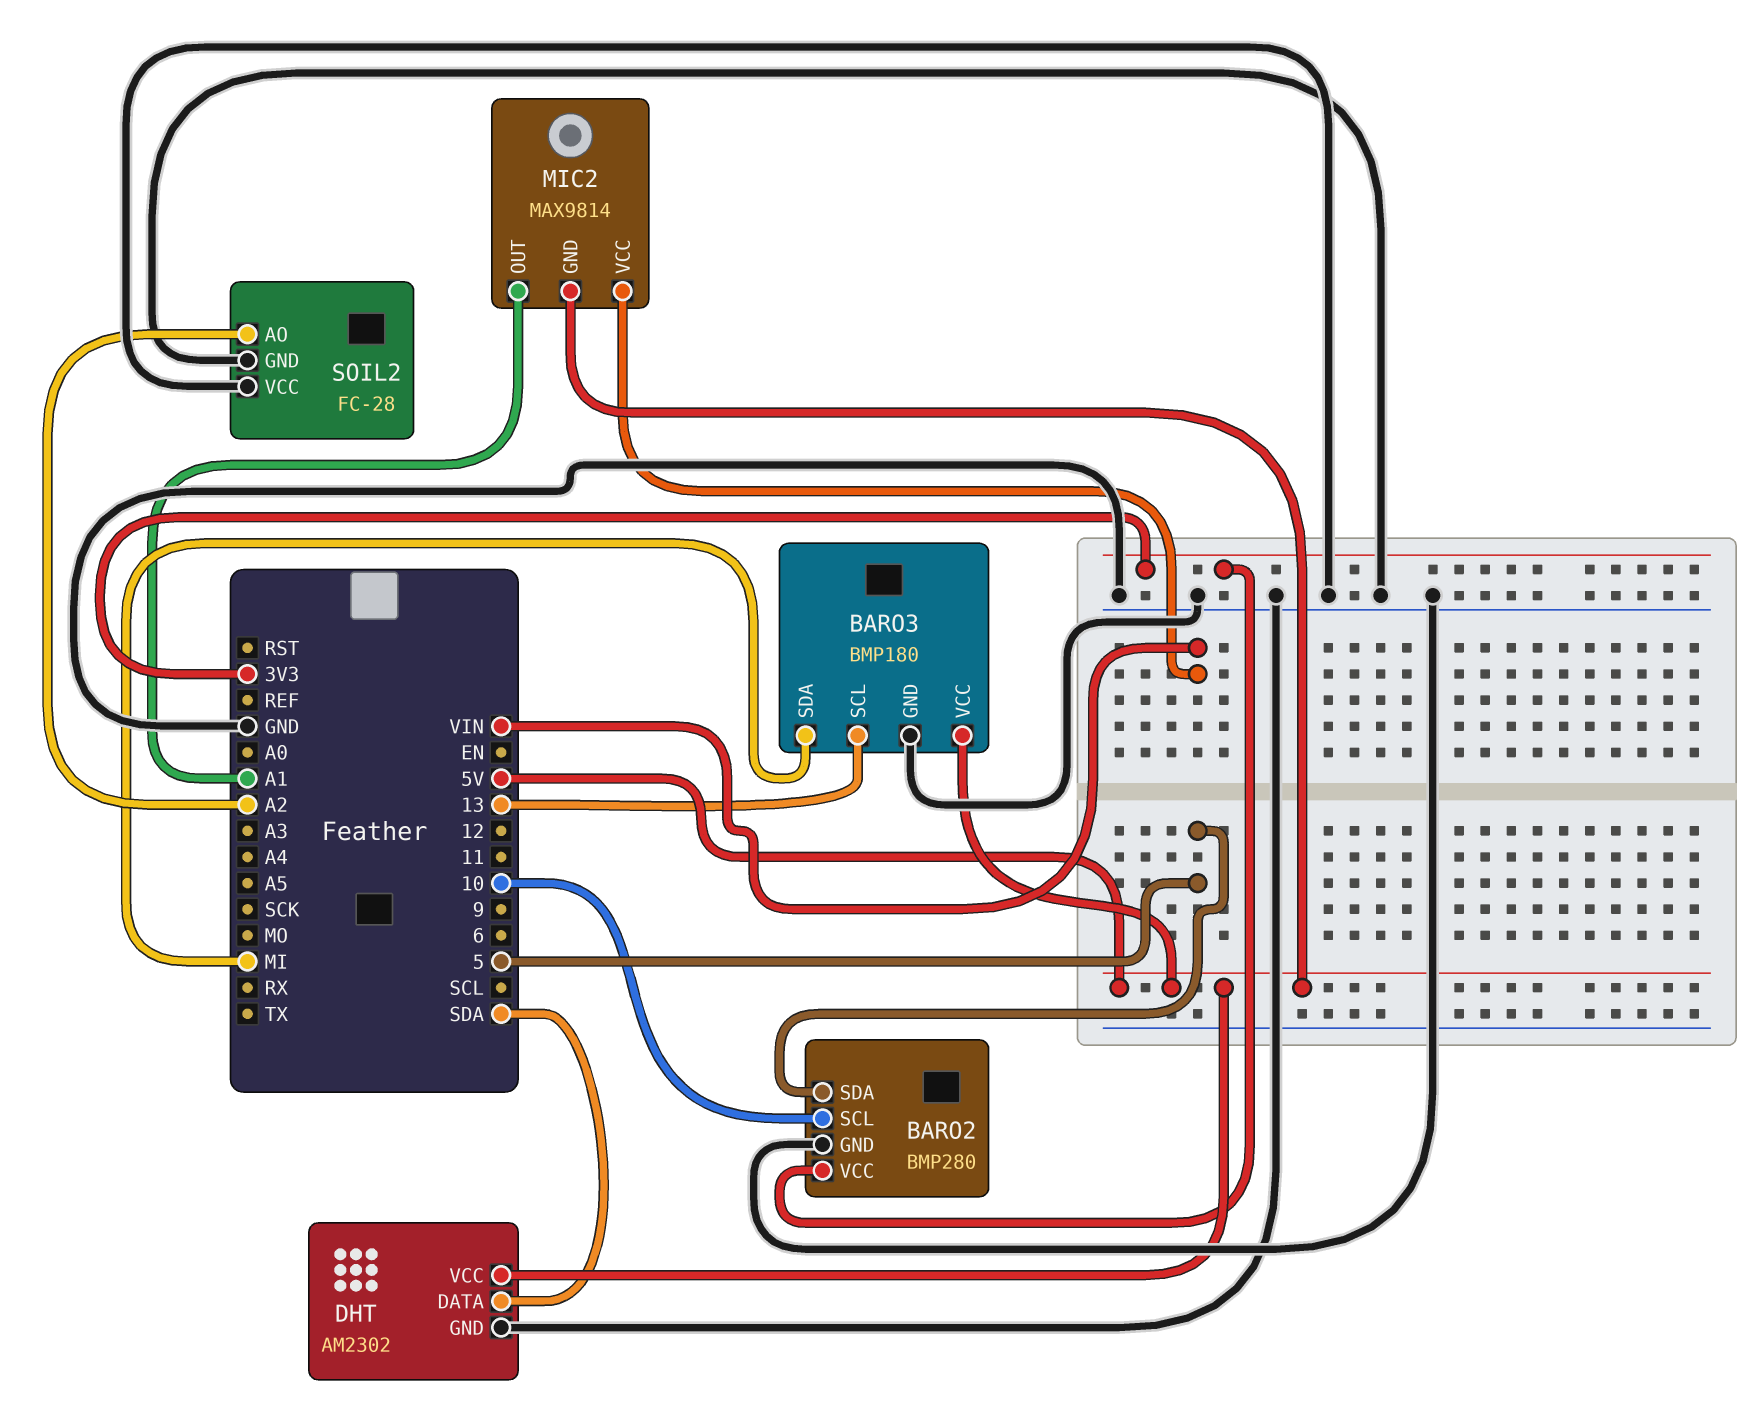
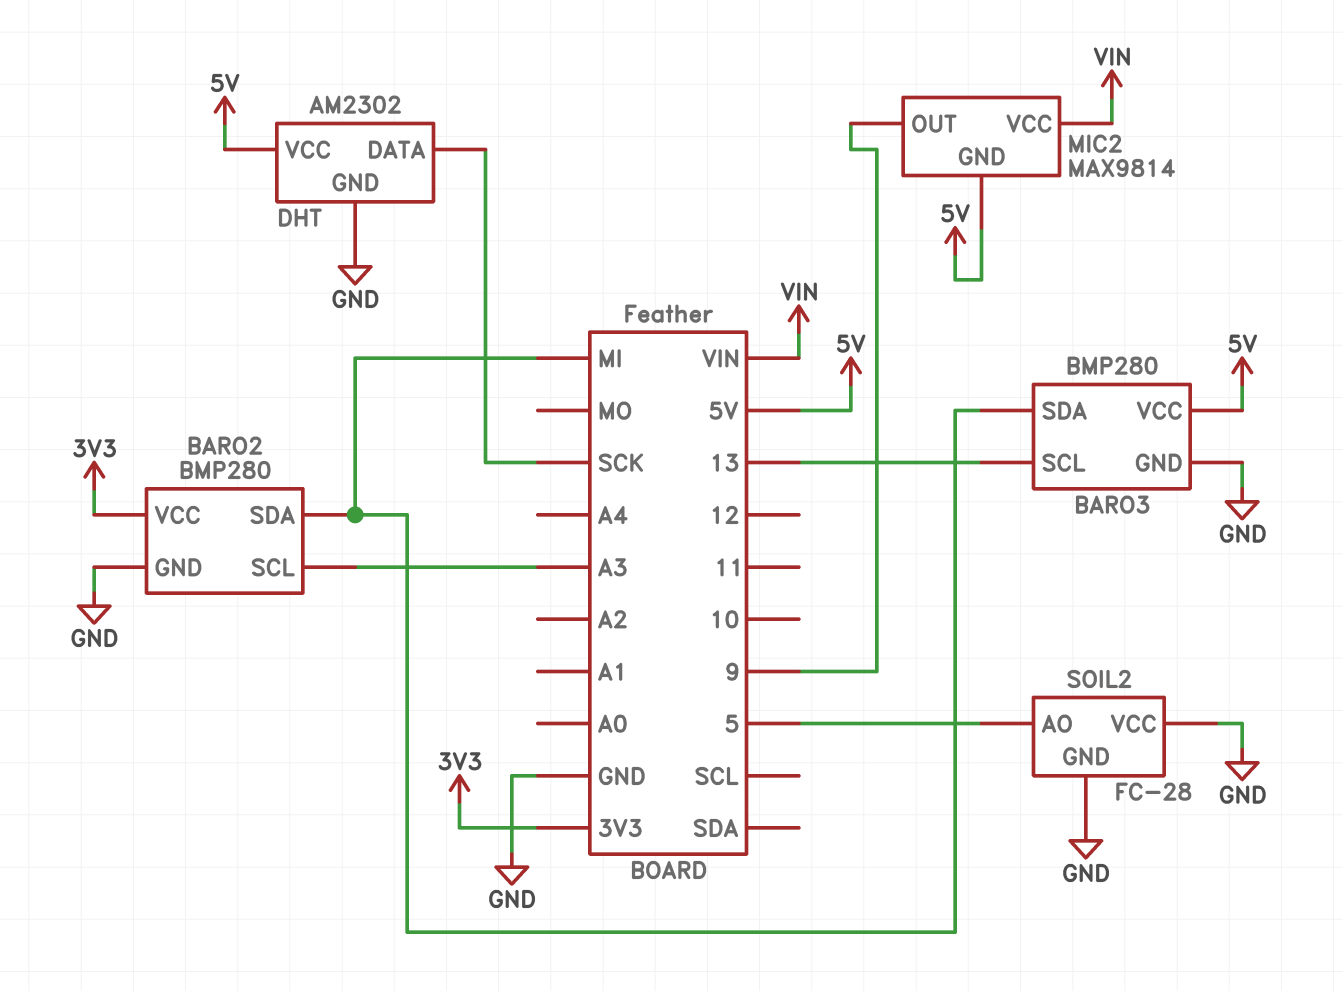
BARO2 pin SCL: 10 -> A3
BARO2 pin SDA: 5 -> MI
BARO3: BMP180 -> BMP280
DHT pin DATA: SDA -> SCK
MIC2 pin OUT: A1 -> 9
SOIL2 pin AO: A2 -> 5

